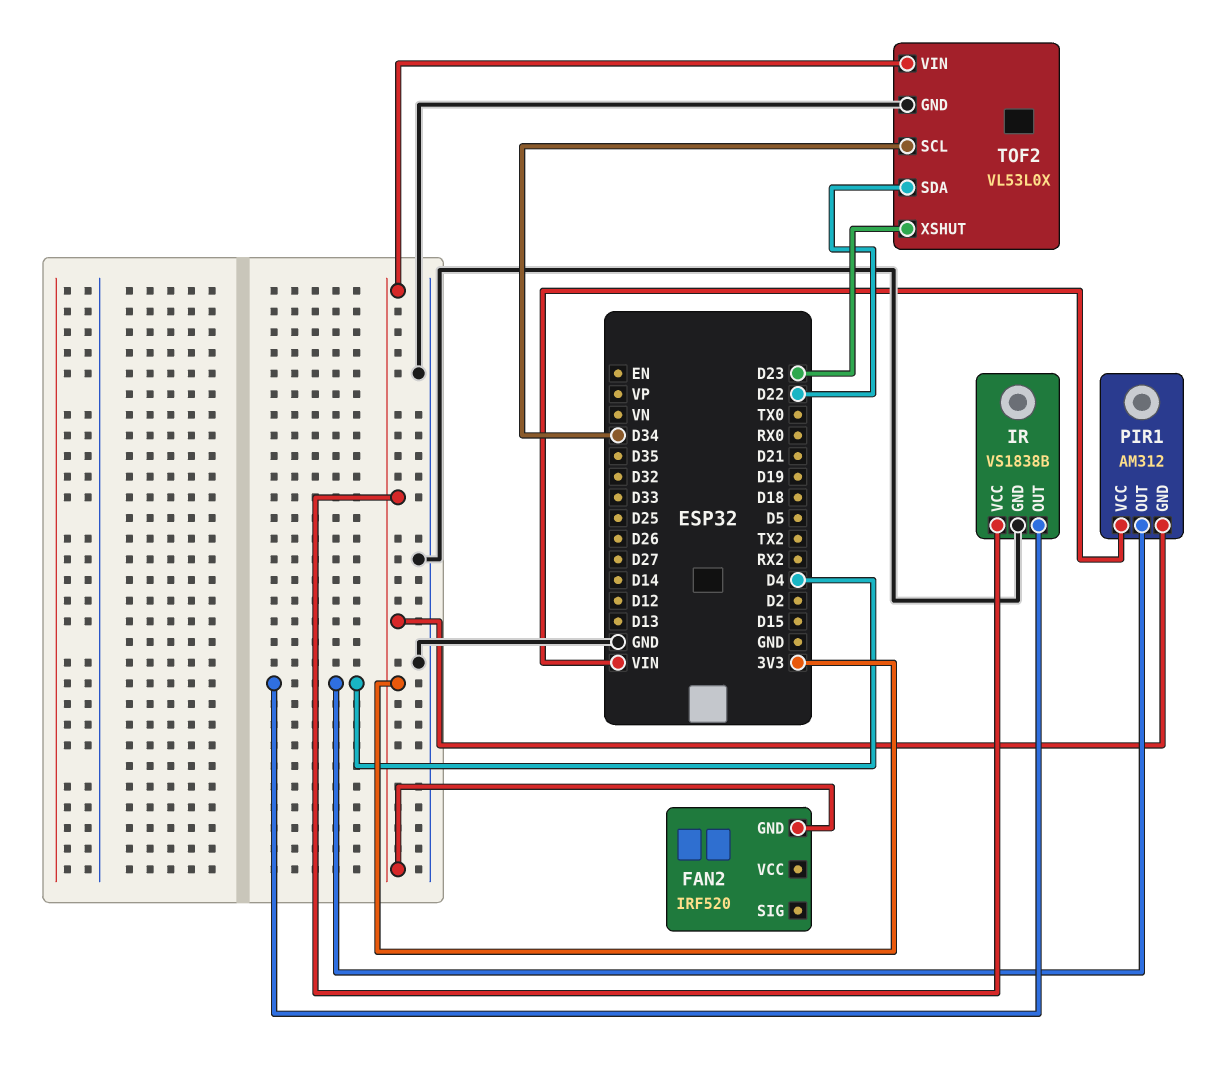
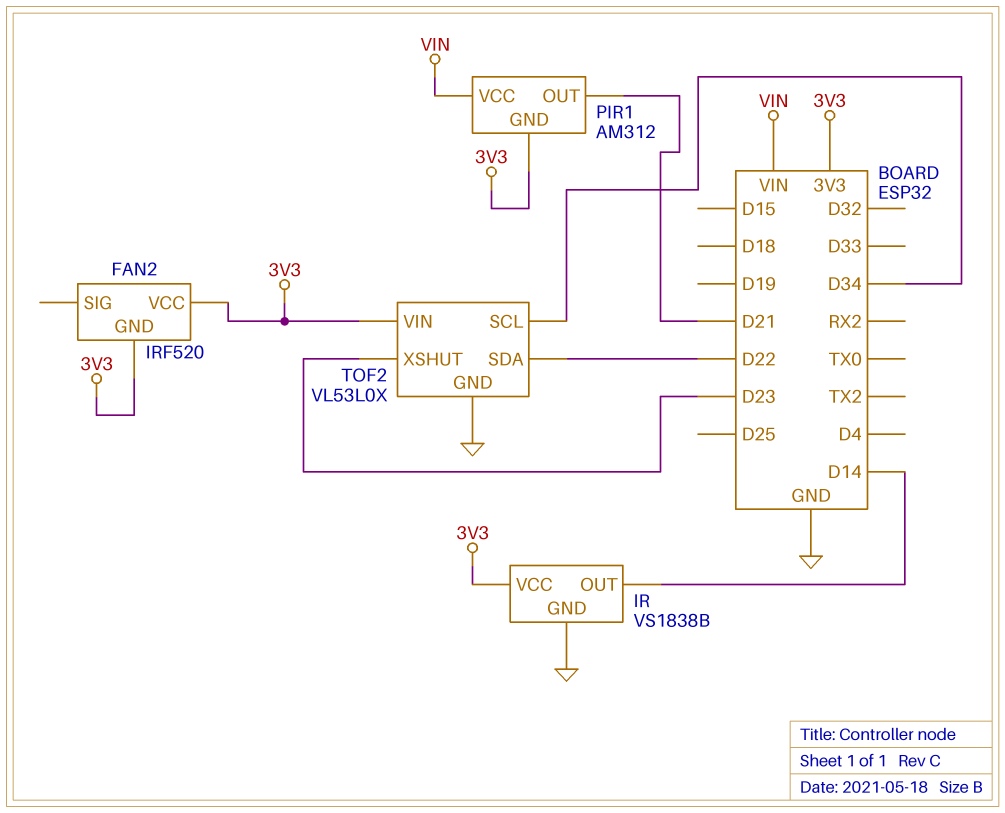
FAN2 pin VCC: none -> 3V3
IR pin OUT: D4 -> D14
PIR1 pin OUT: D4 -> D21

